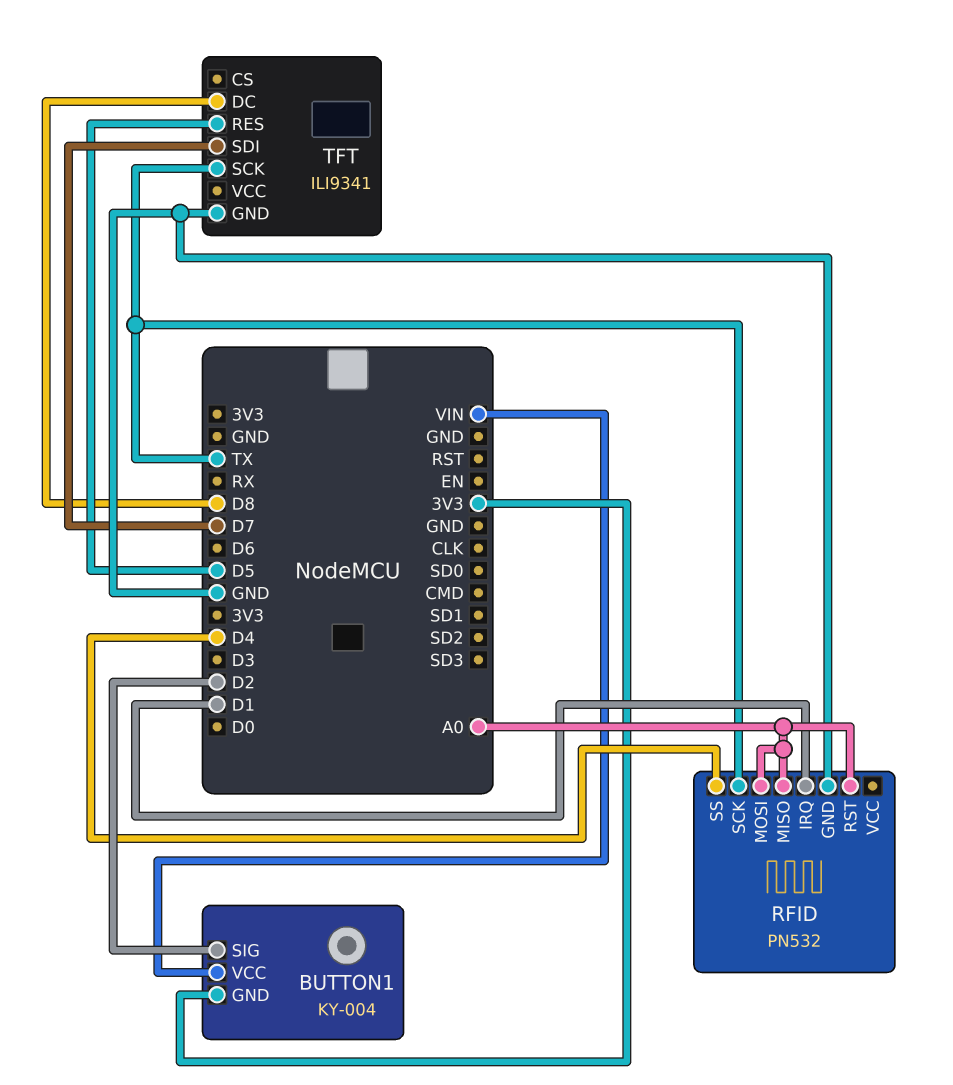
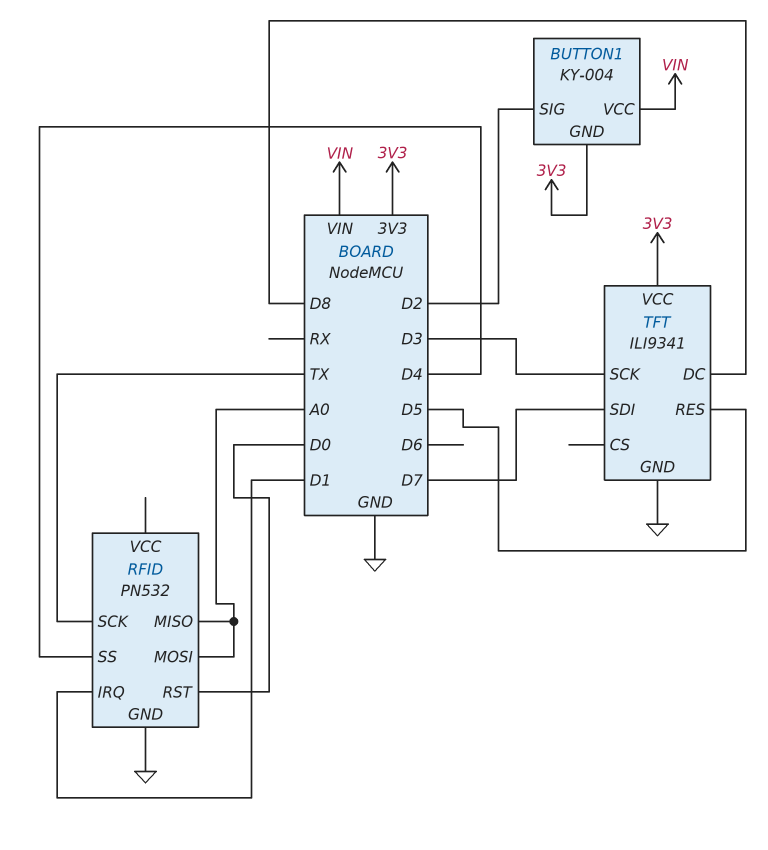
RFID pin RST: A0 -> D0
TFT pin SCK: TX -> D3
TFT pin VCC: none -> 3V3

